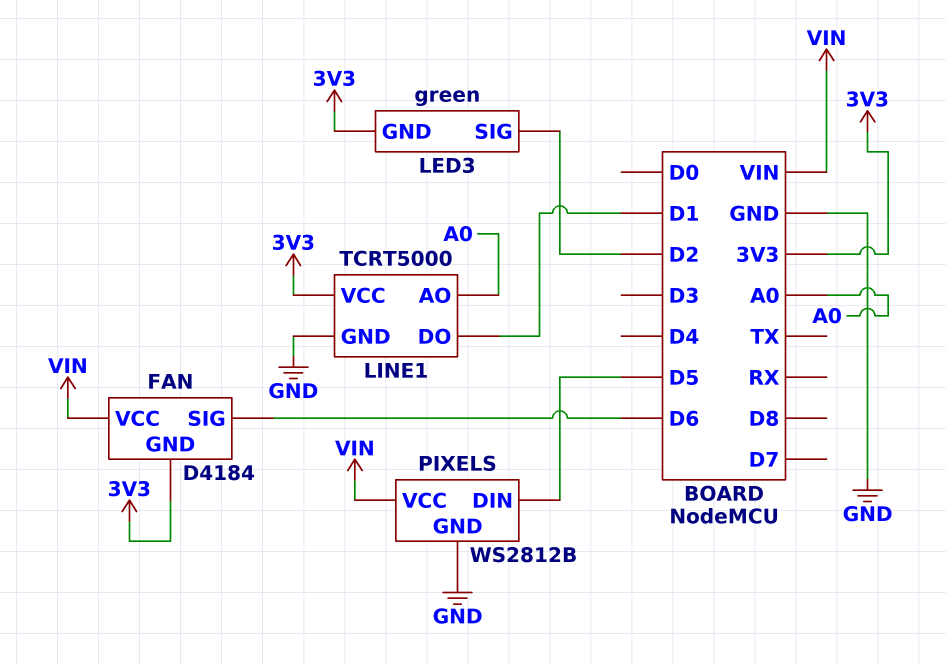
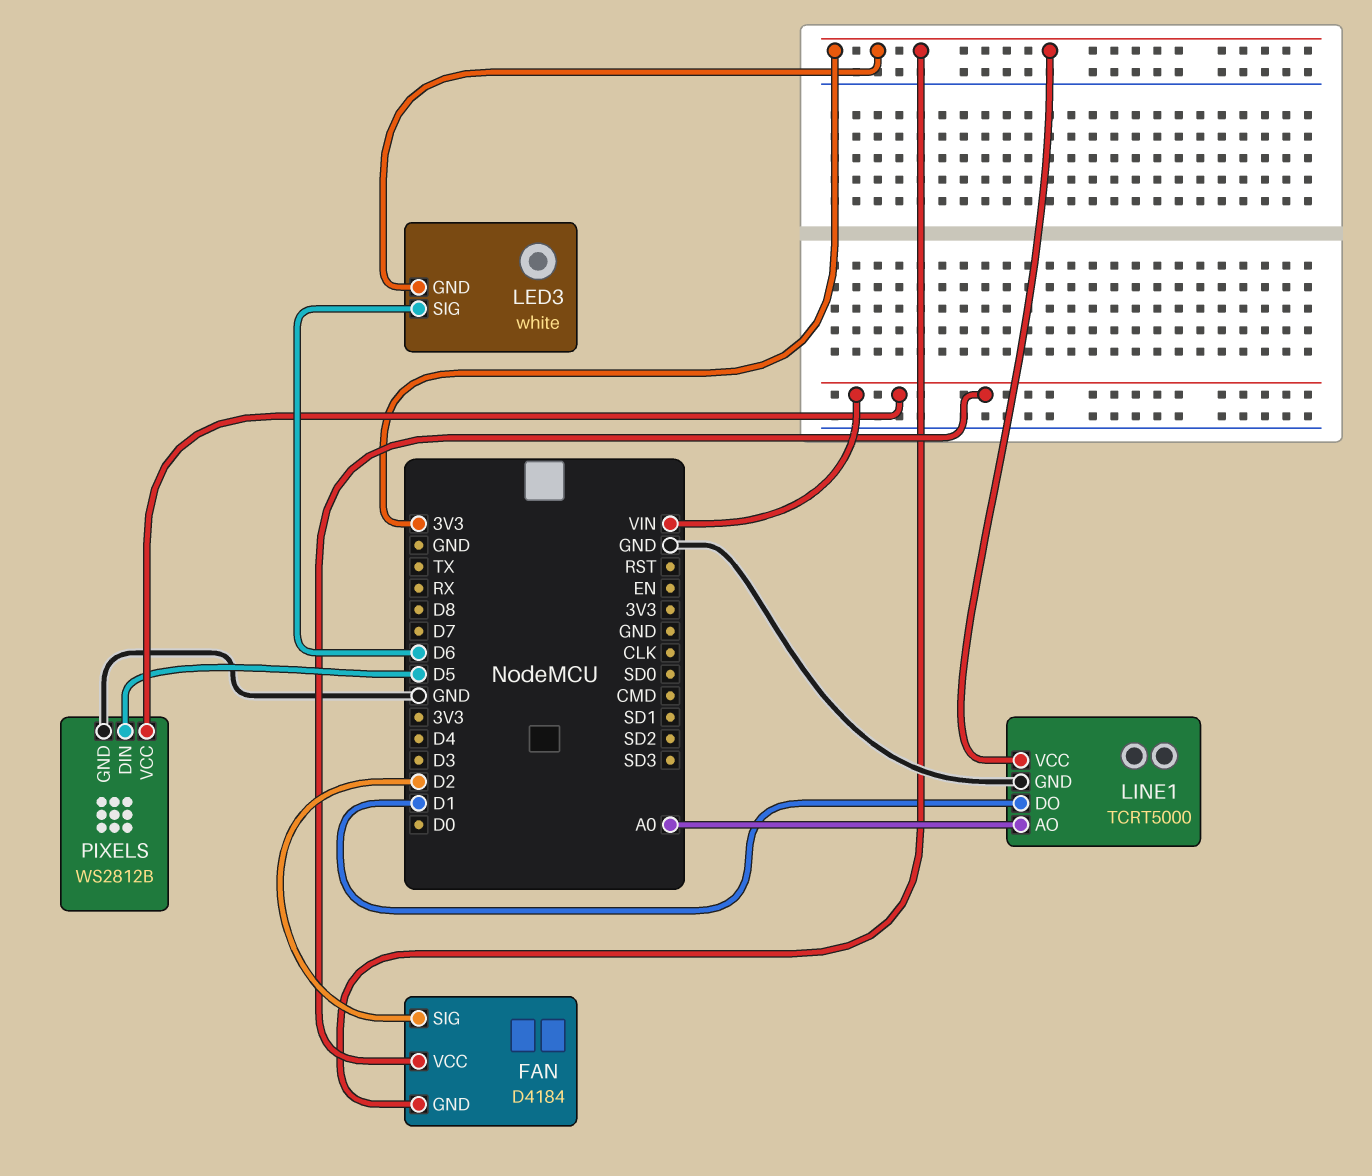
FAN pin SIG: D6 -> D2
LED3: green -> white
LED3 pin SIG: D2 -> D6

